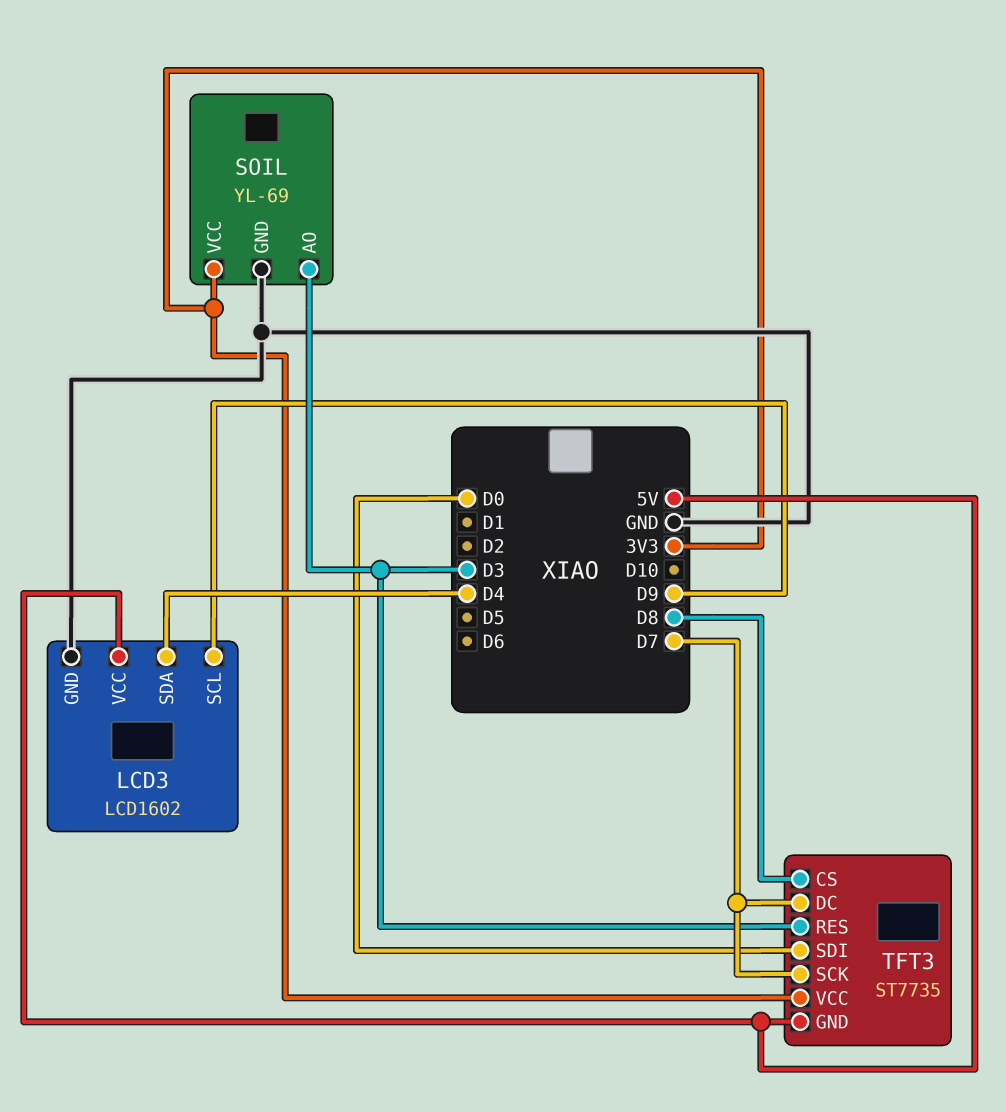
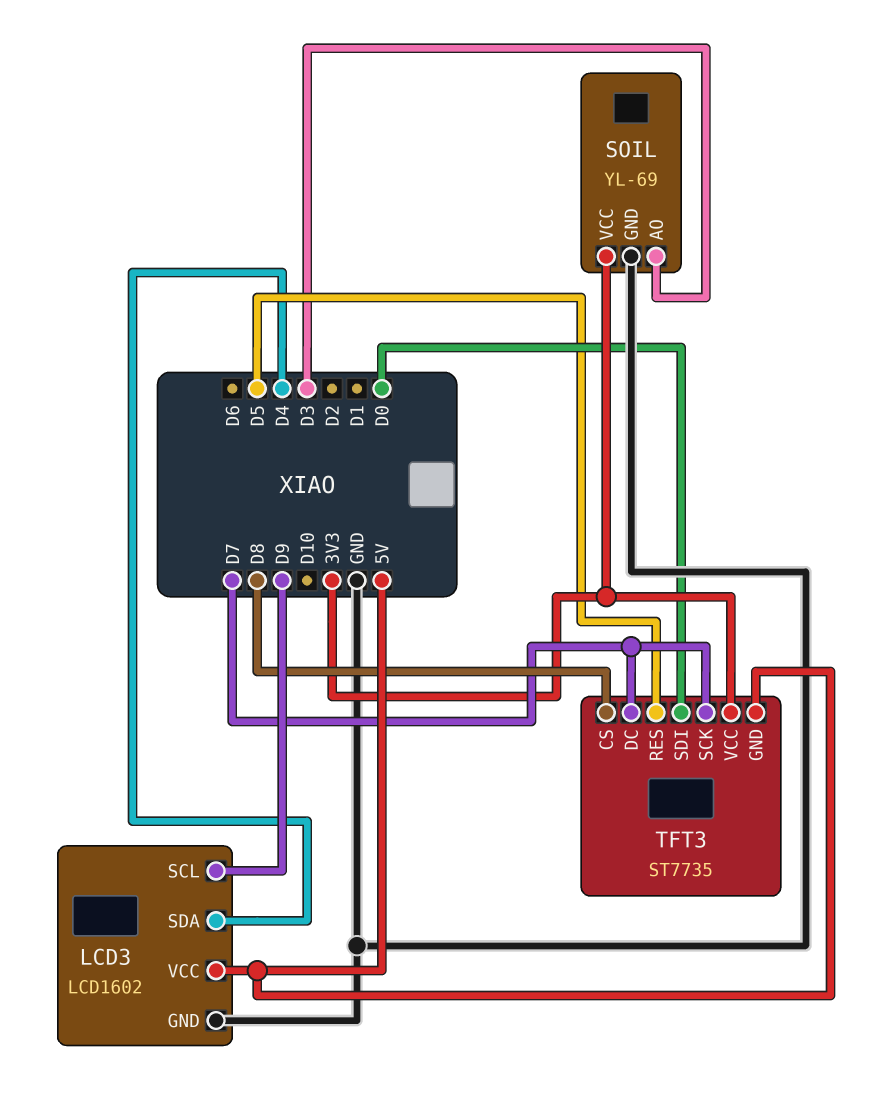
TFT3 pin RES: D3 -> D5

